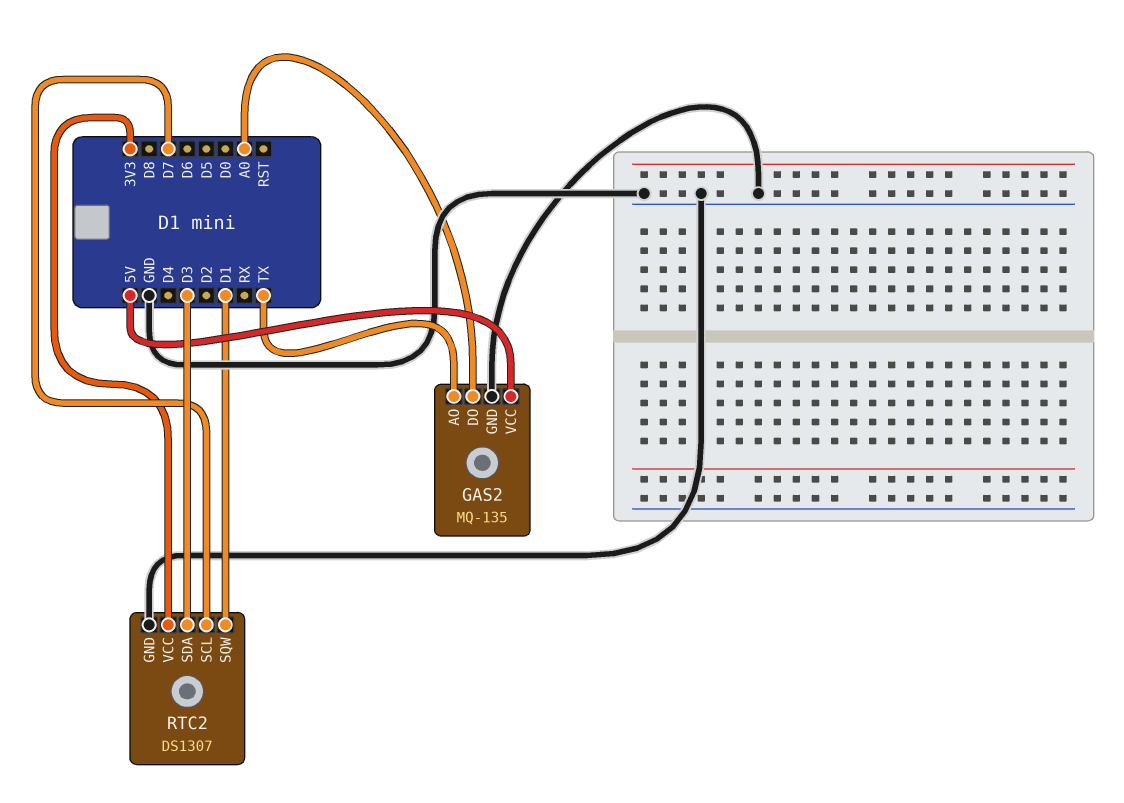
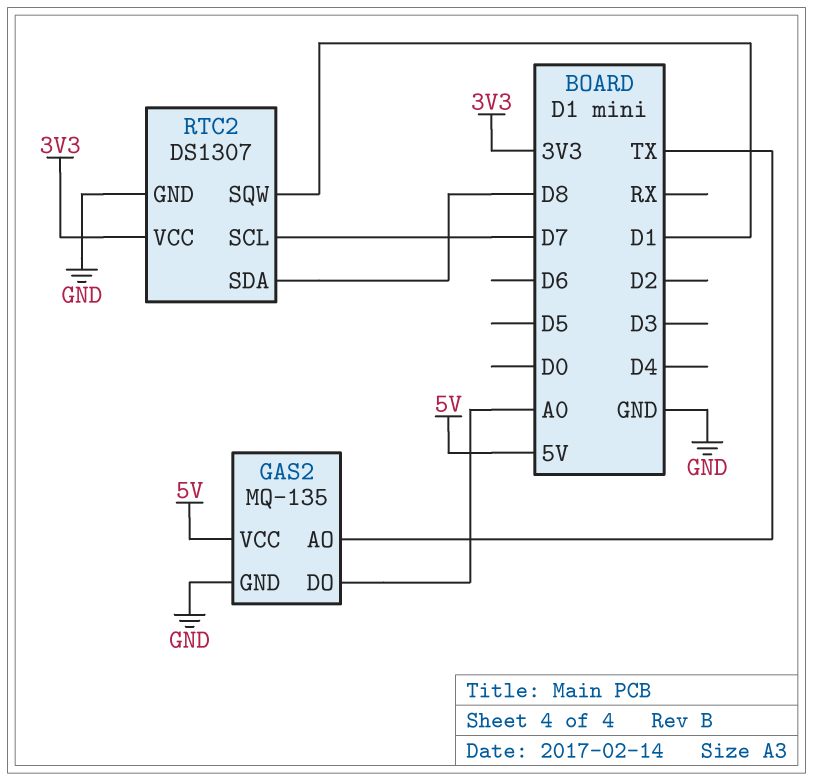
RTC2 pin SDA: D3 -> D8

